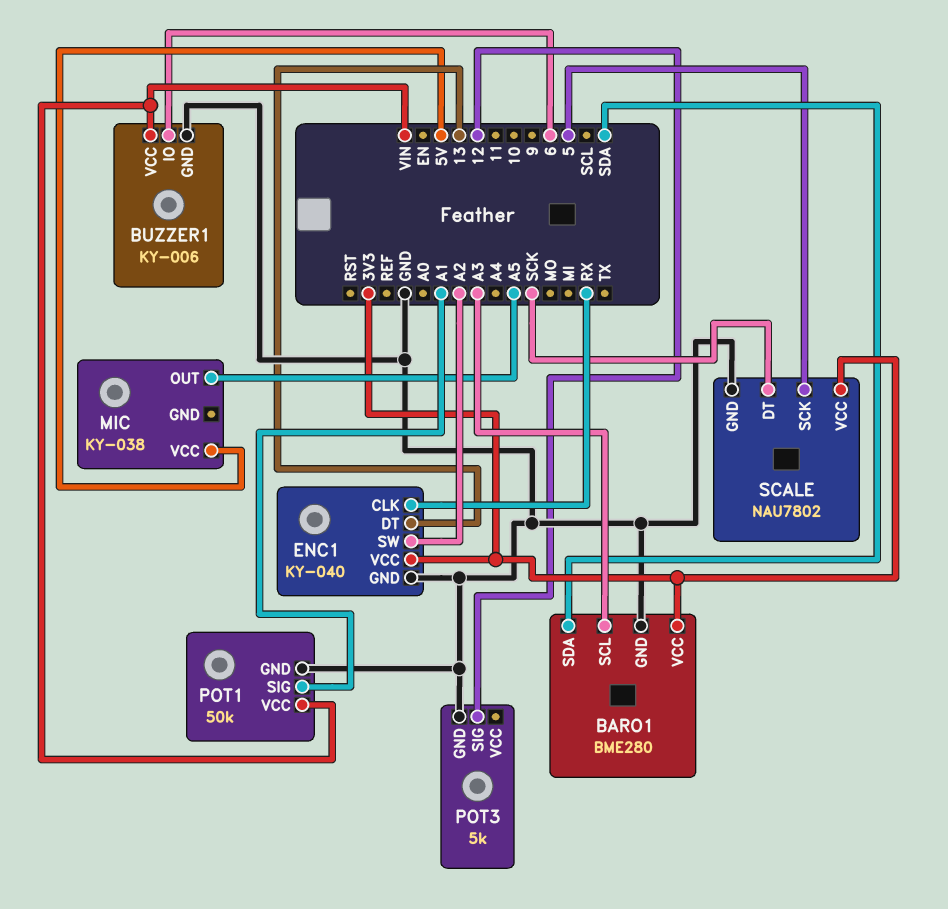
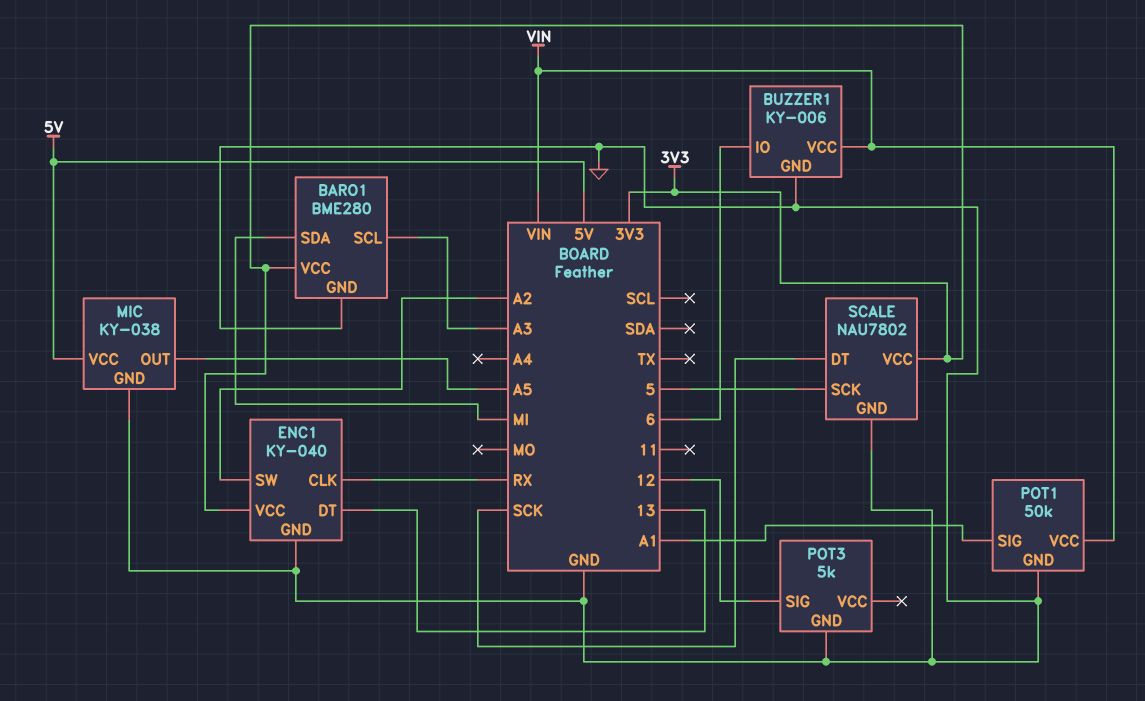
BARO1 pin SDA: SDA -> MI
MIC pin GND: none -> GND

